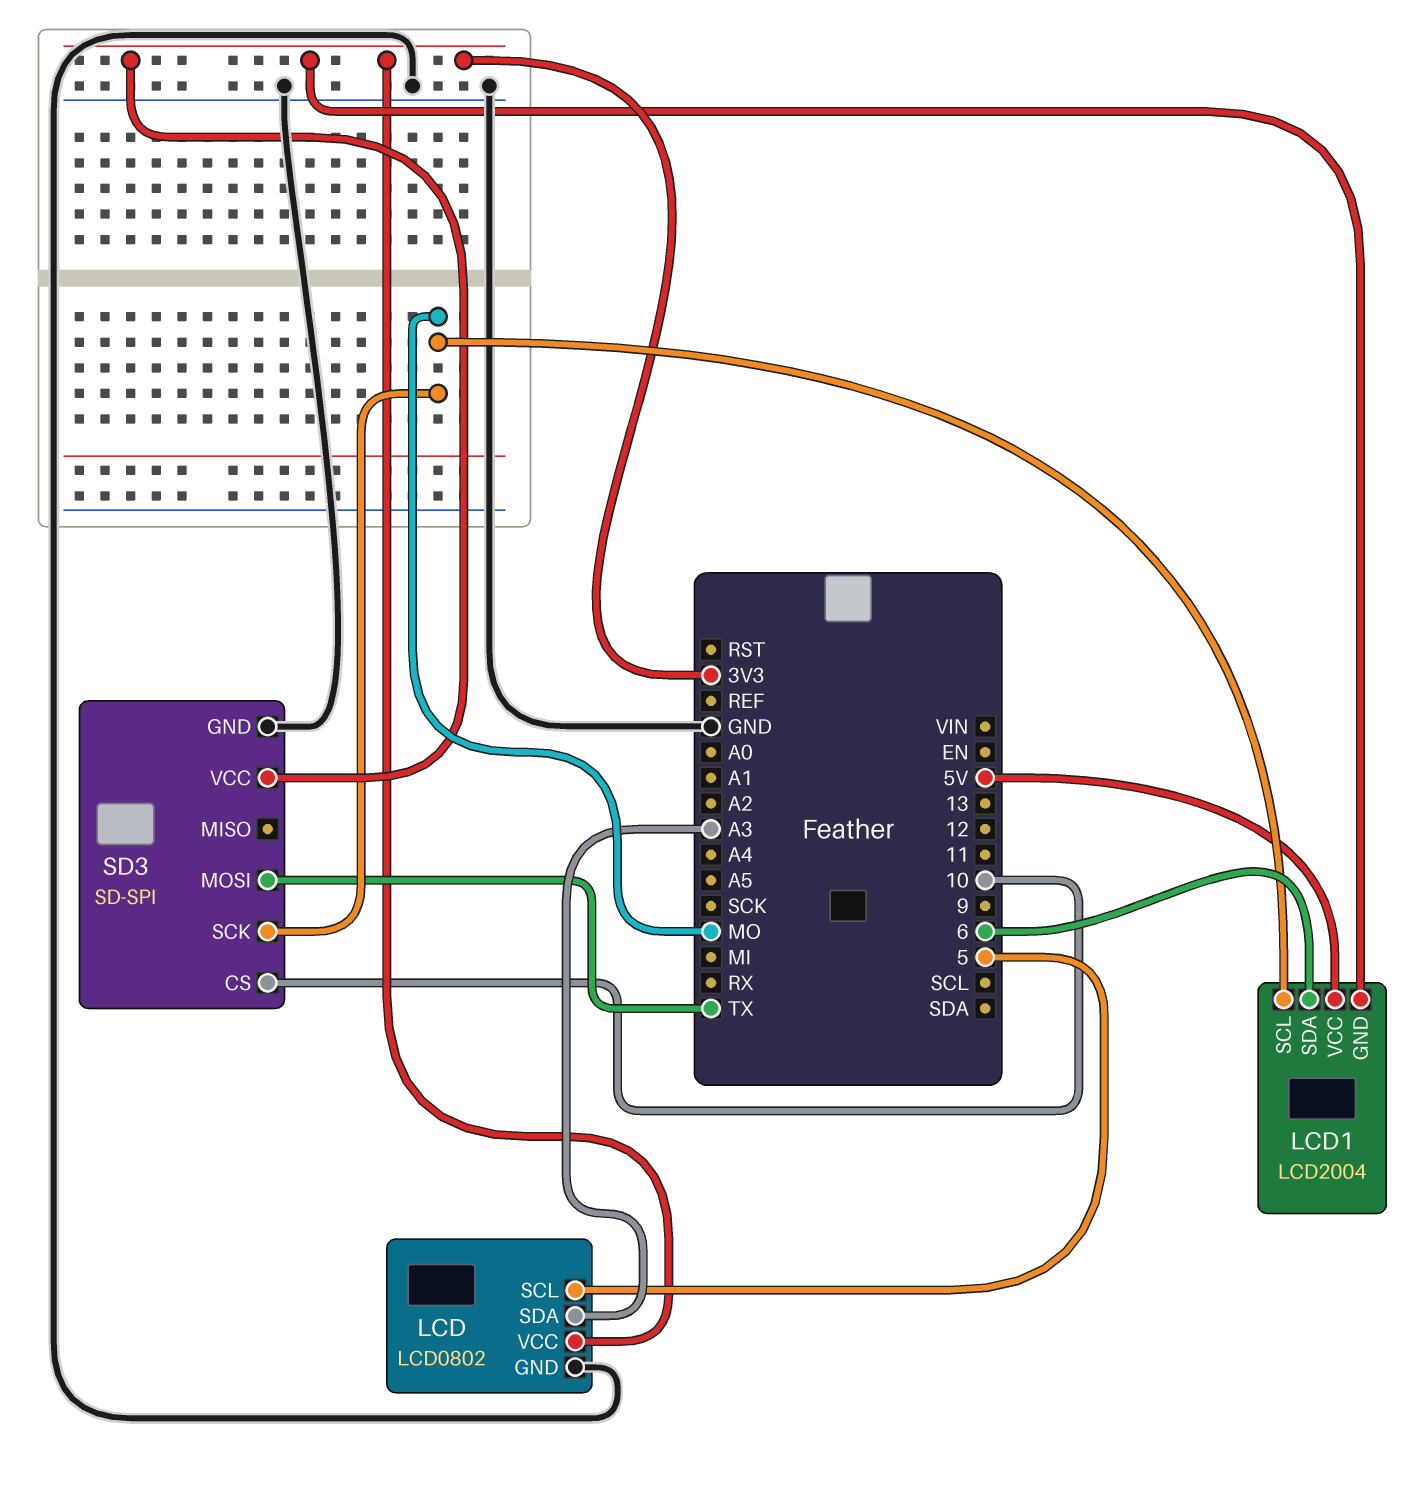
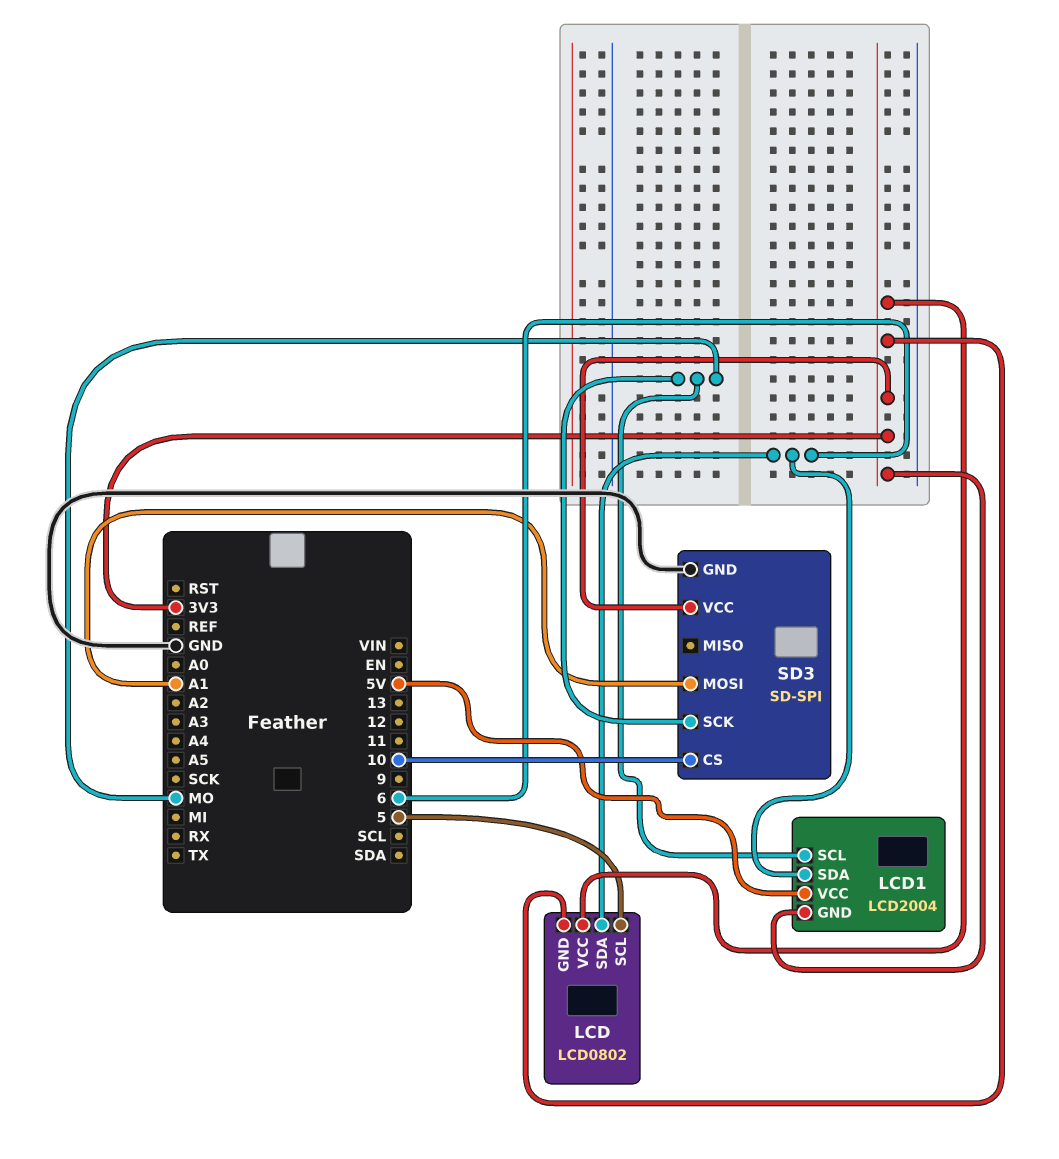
LCD pin GND: GND -> 3V3
LCD pin SDA: A3 -> 6
SD3 pin MOSI: TX -> A1

